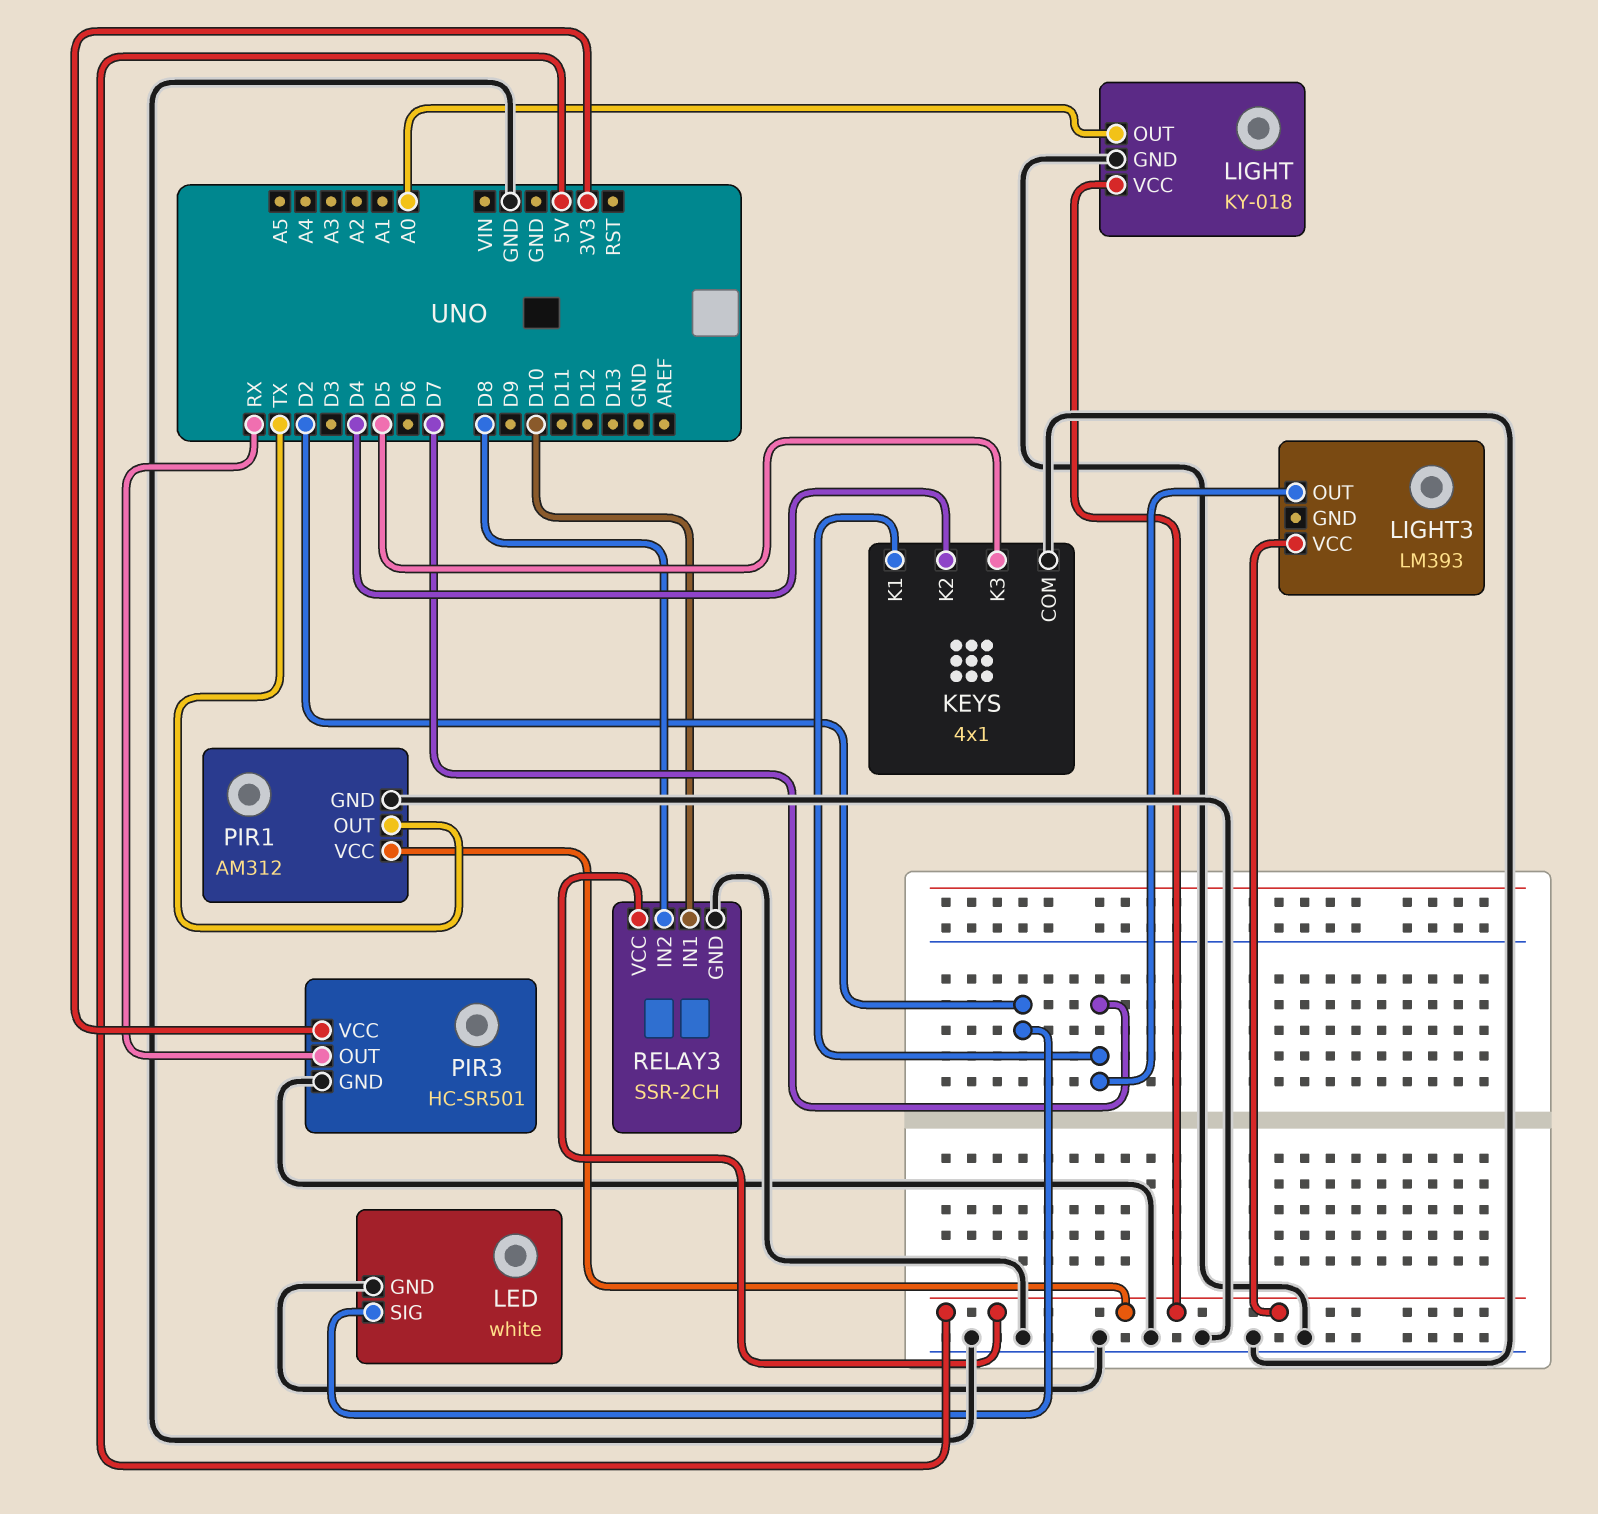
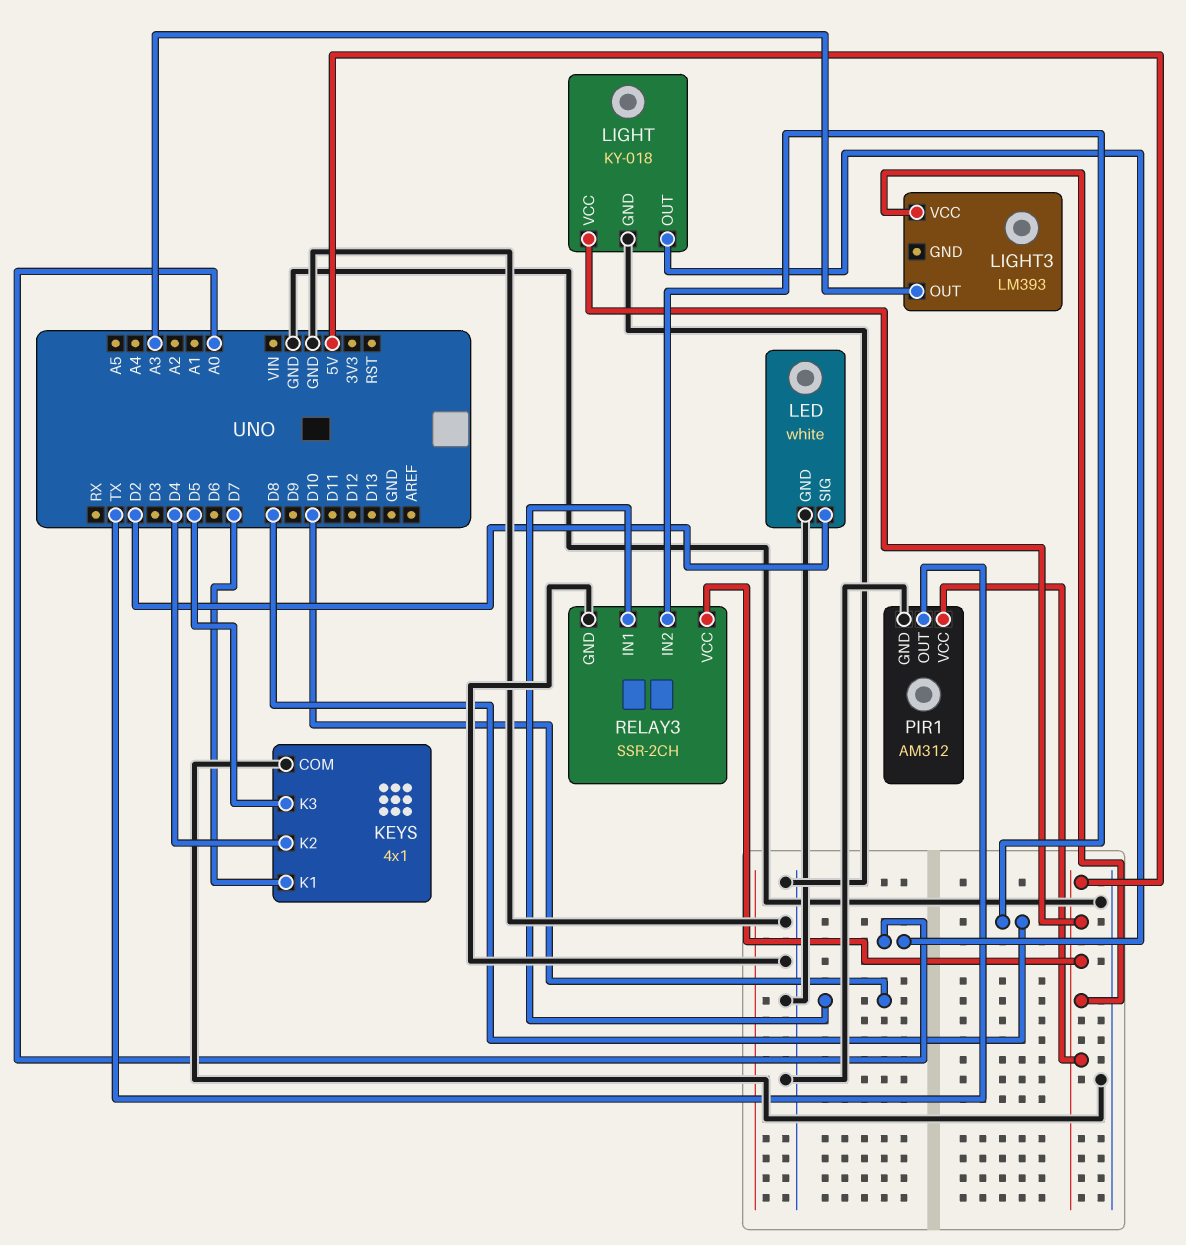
LIGHT3 pin OUT: D7 -> A3
PIR3: HC-SR501 -> none
PIR3 pin GND: GND -> none
PIR3 pin OUT: RX -> none
PIR3 pin VCC: 3V3 -> none

